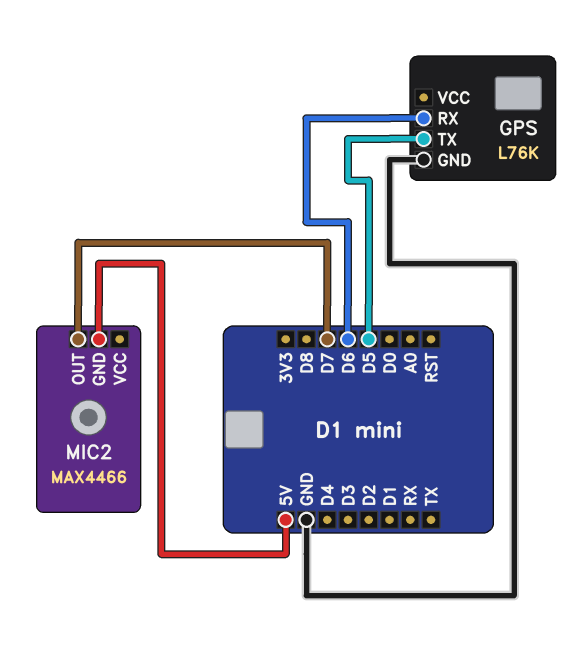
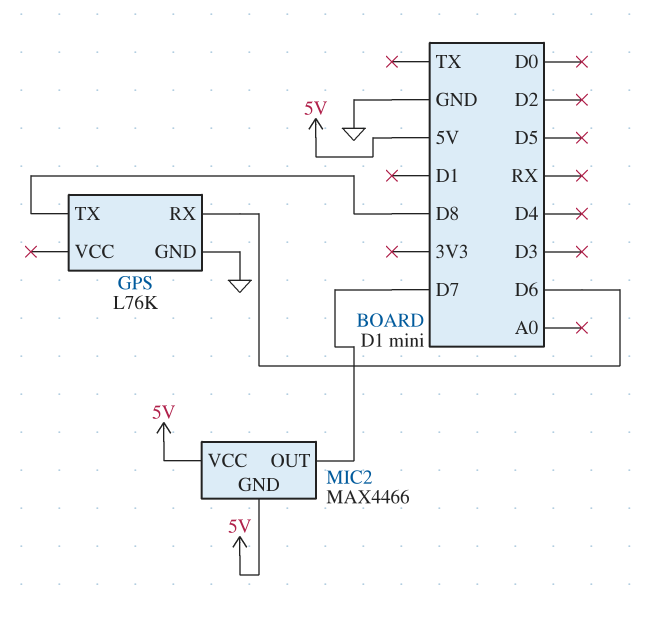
GPS pin TX: D5 -> D8
MIC2 pin VCC: none -> 5V

